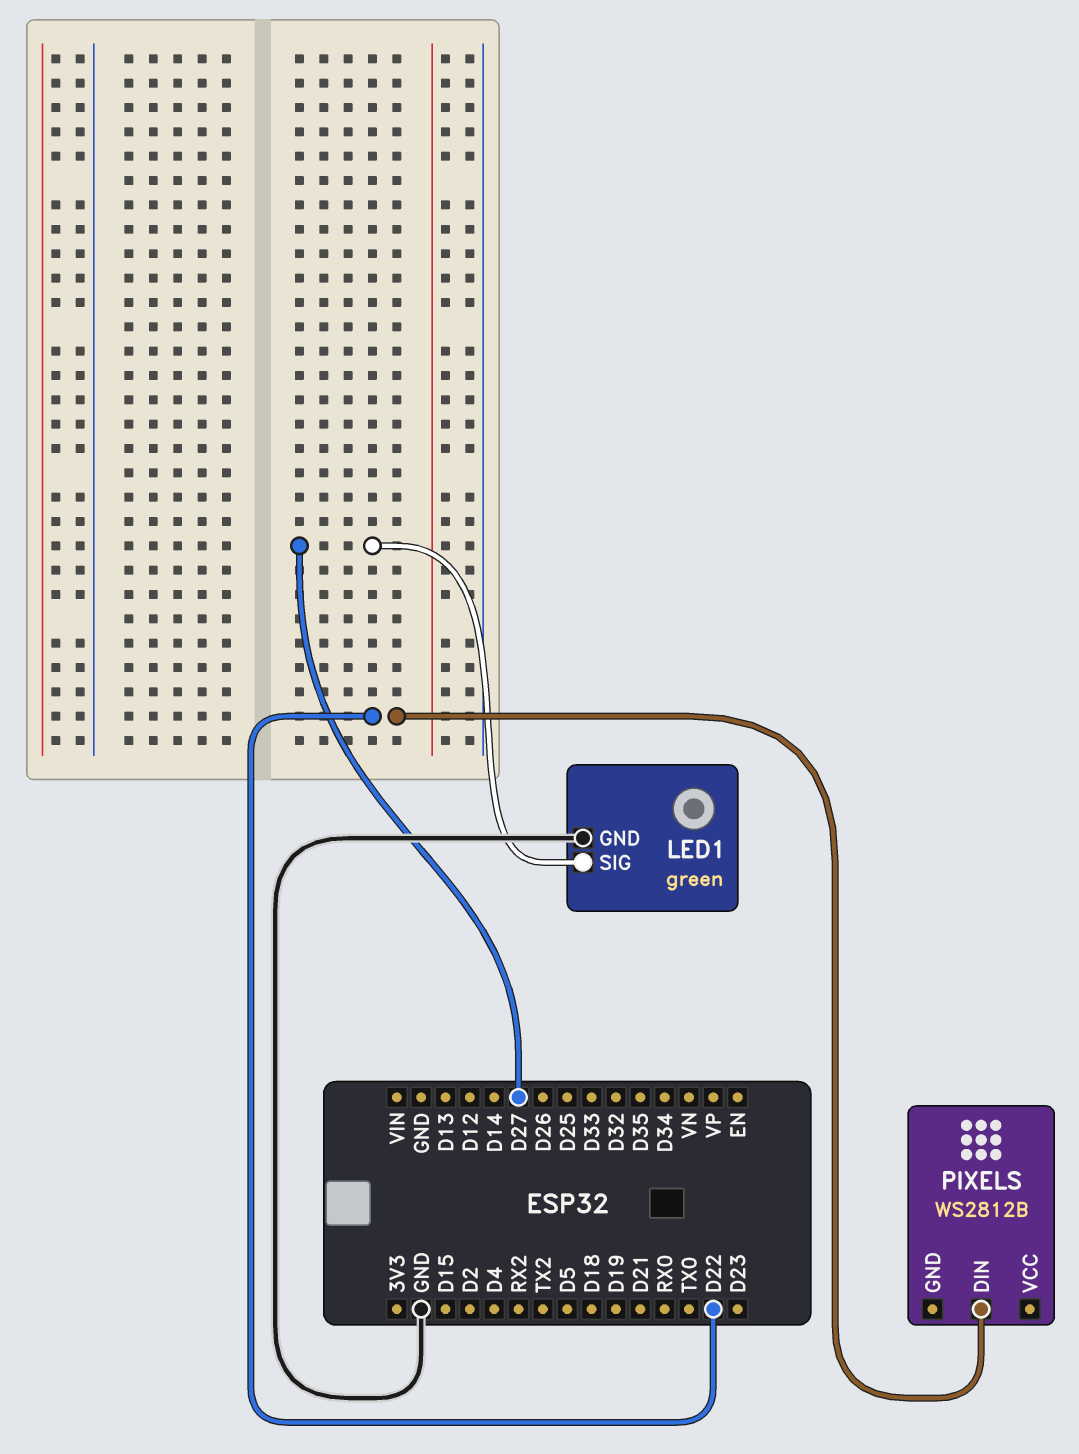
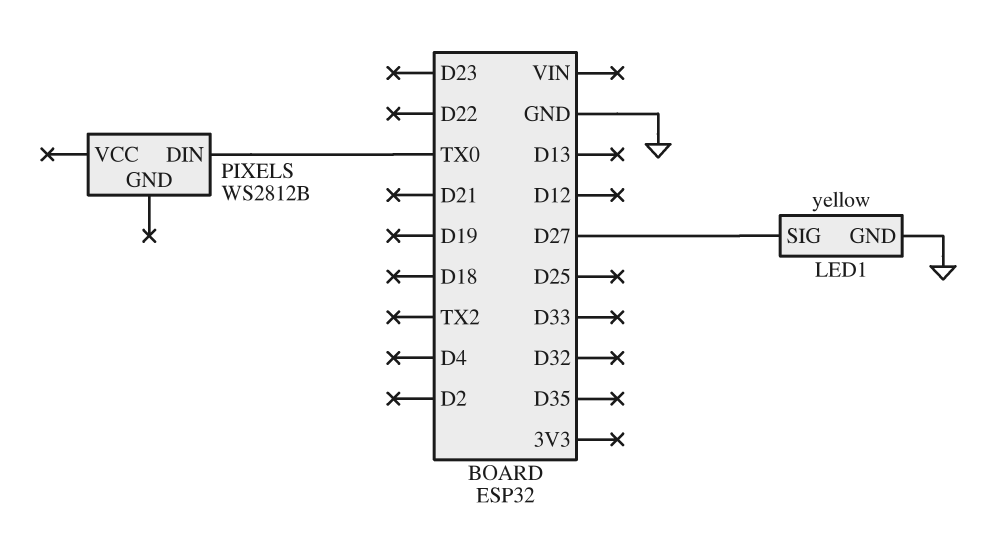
LED1: green -> yellow
PIXELS pin DIN: D22 -> TX0

